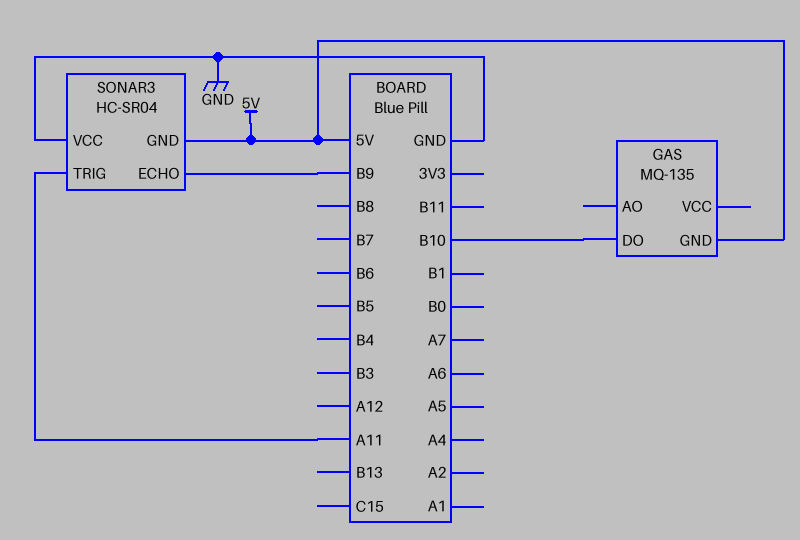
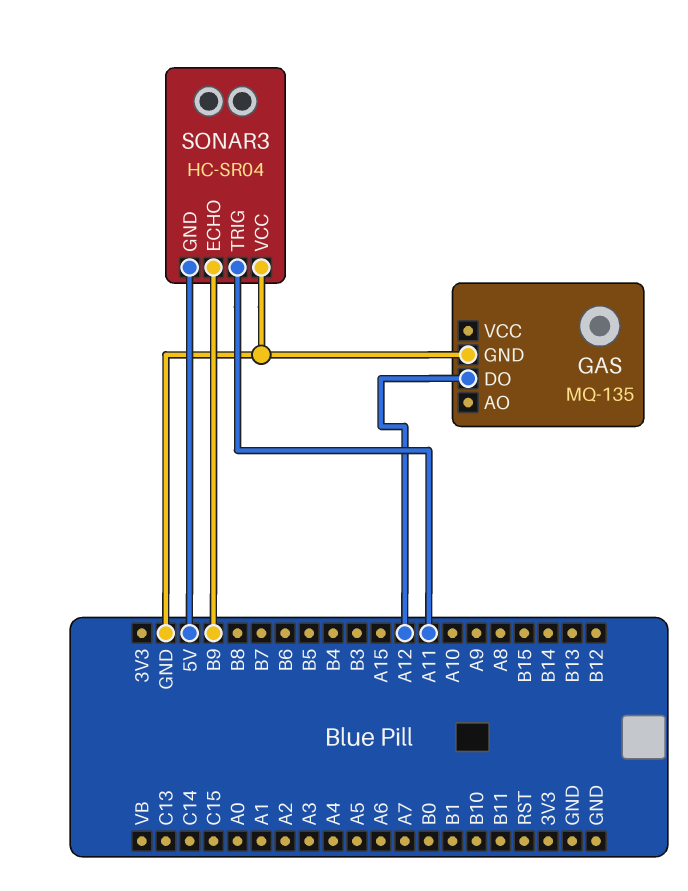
GAS pin DO: B10 -> A12
GAS pin GND: 5V -> GND

